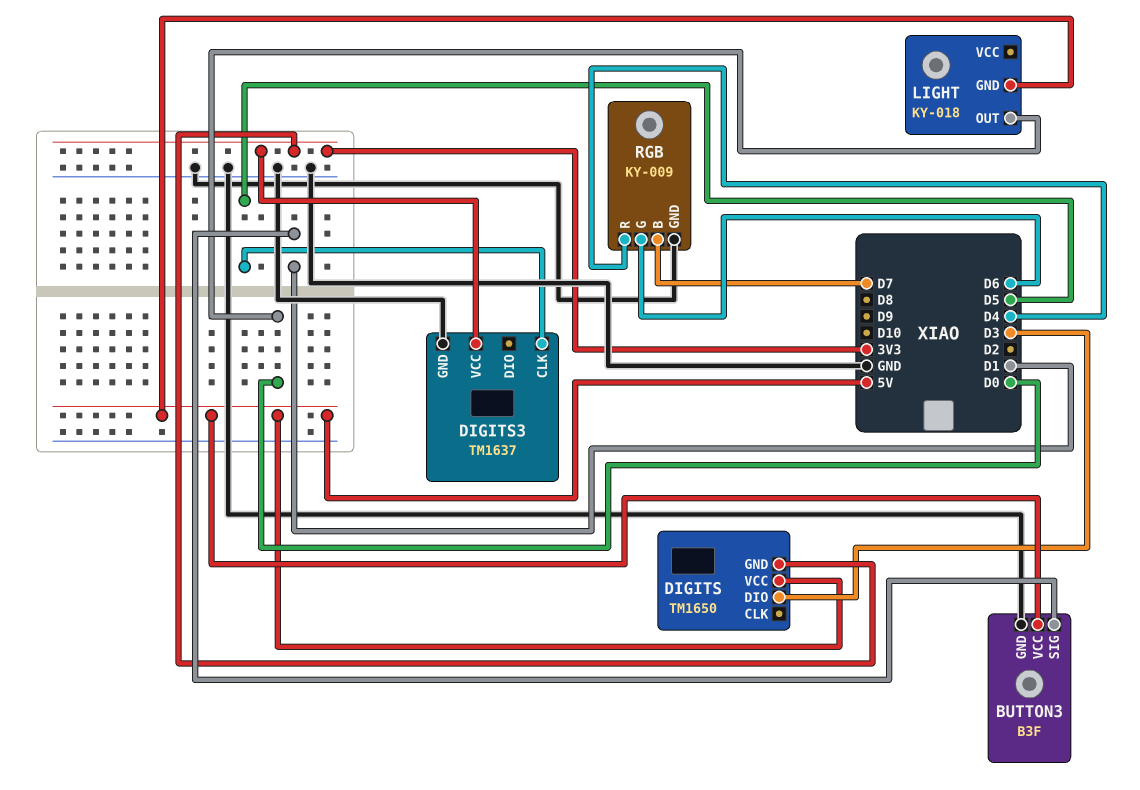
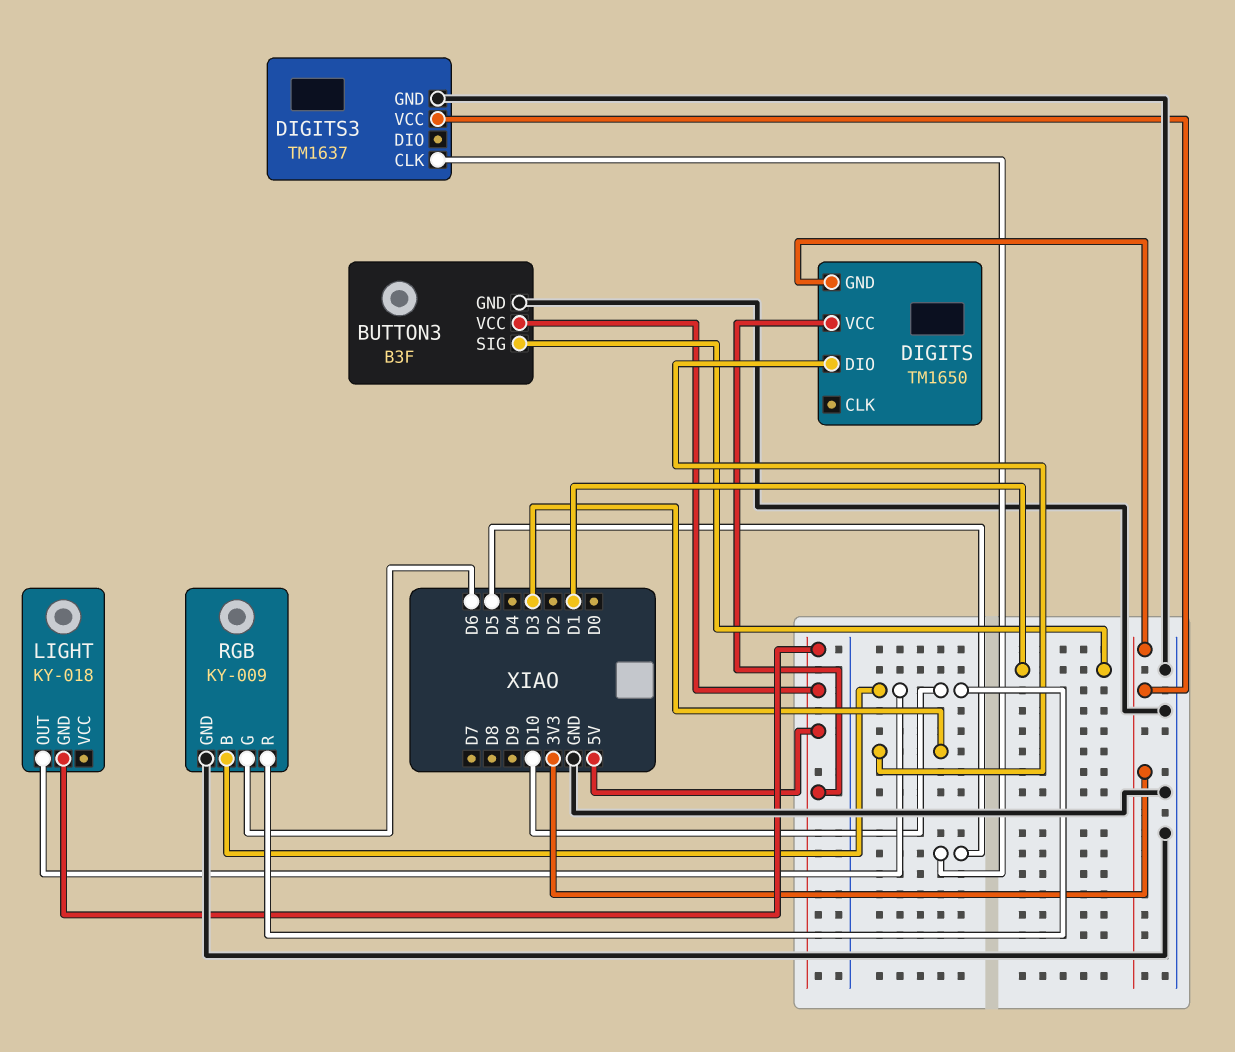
LIGHT pin OUT: D0 -> D10
RGB pin B: D7 -> D10
RGB pin R: D4 -> D10

